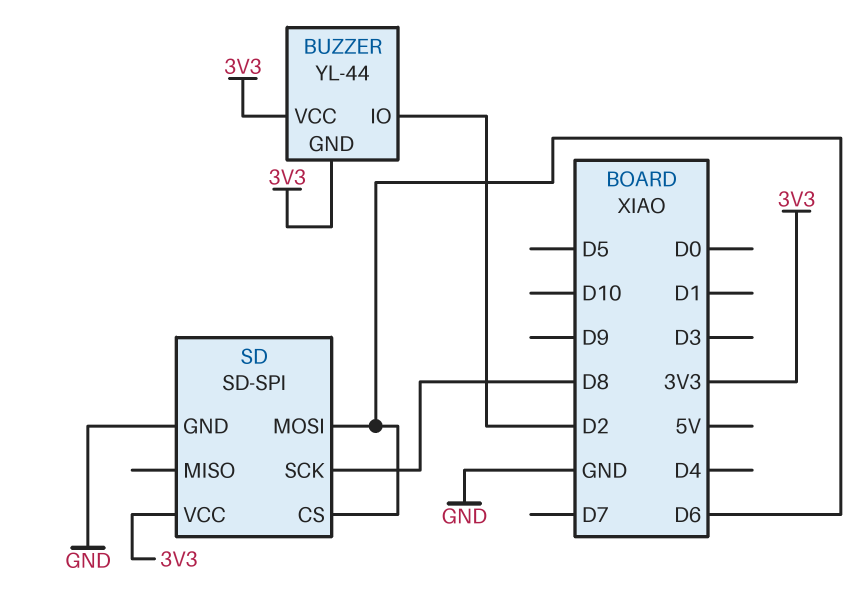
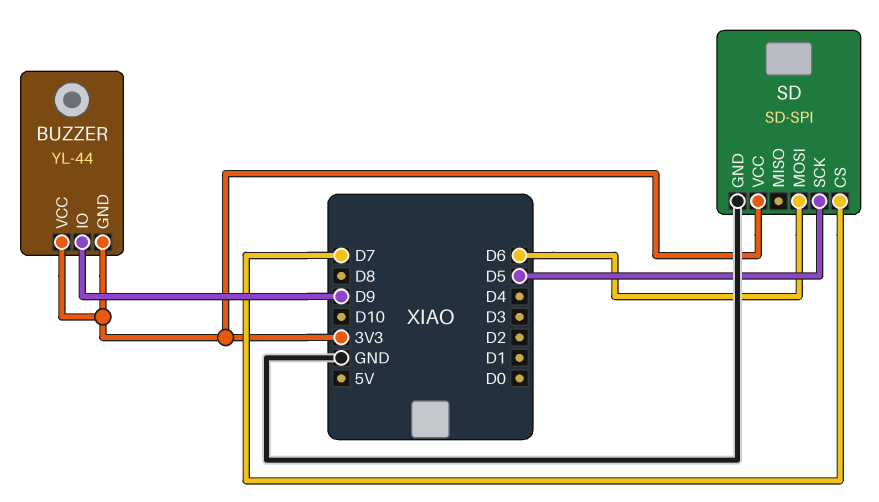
BUZZER pin IO: D2 -> D9
SD pin CS: D6 -> D7
SD pin SCK: D8 -> D5

